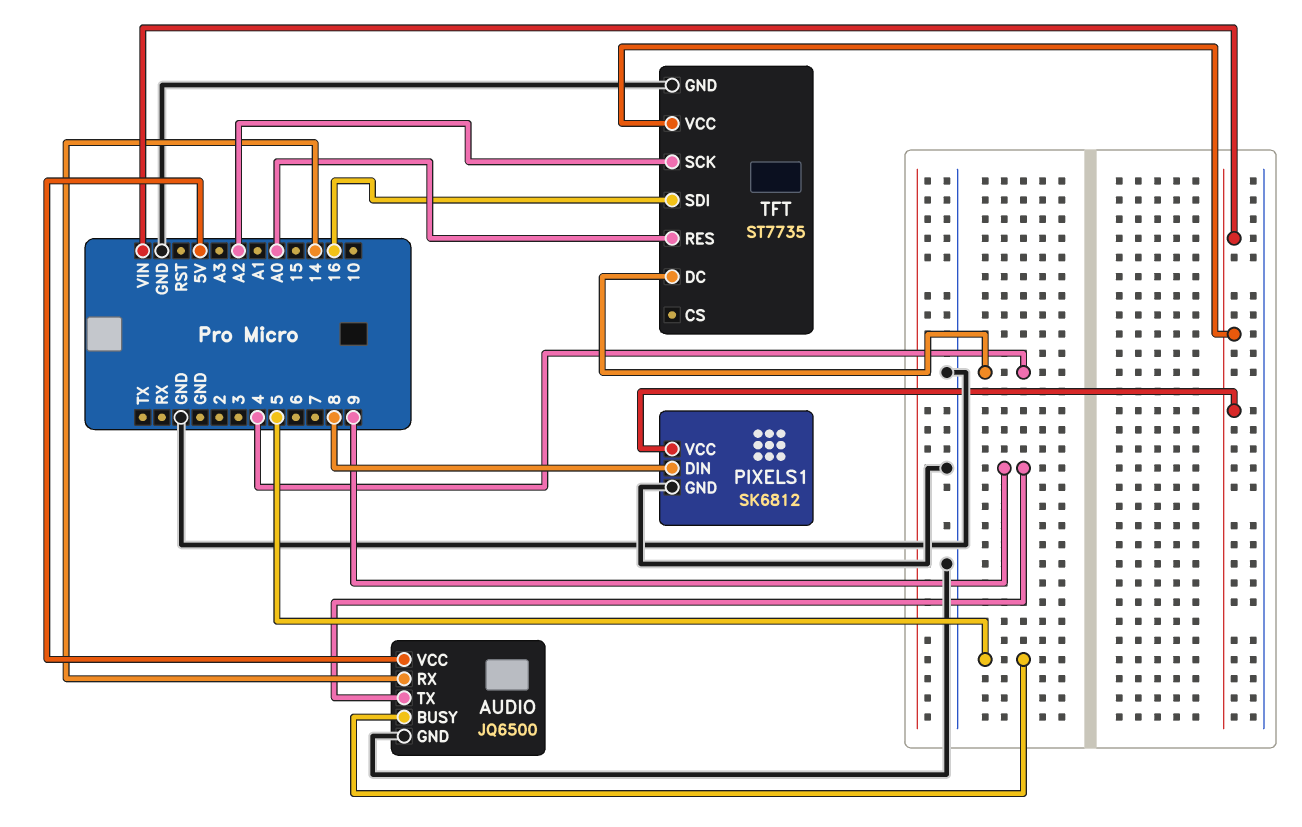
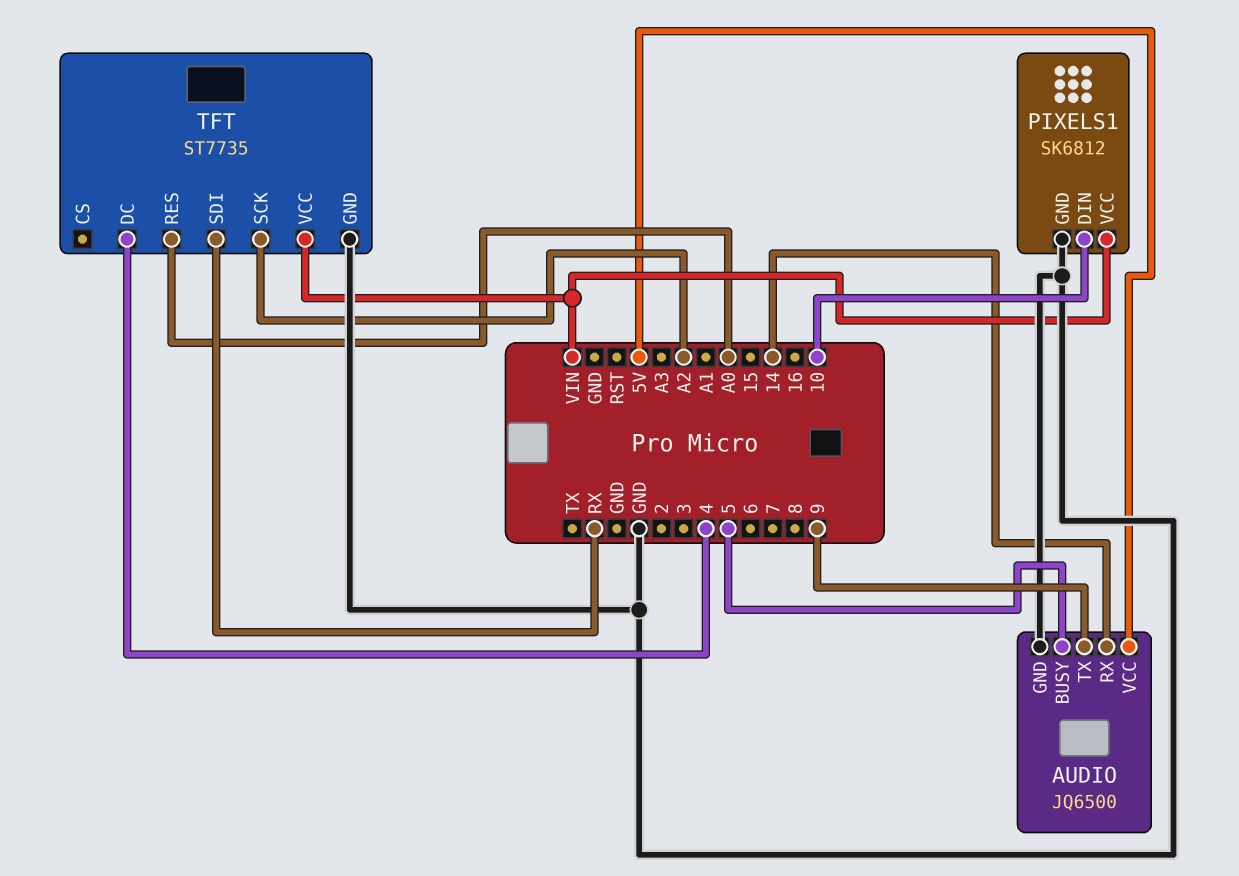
PIXELS1 pin DIN: 8 -> 10
TFT pin SDI: 16 -> RX

